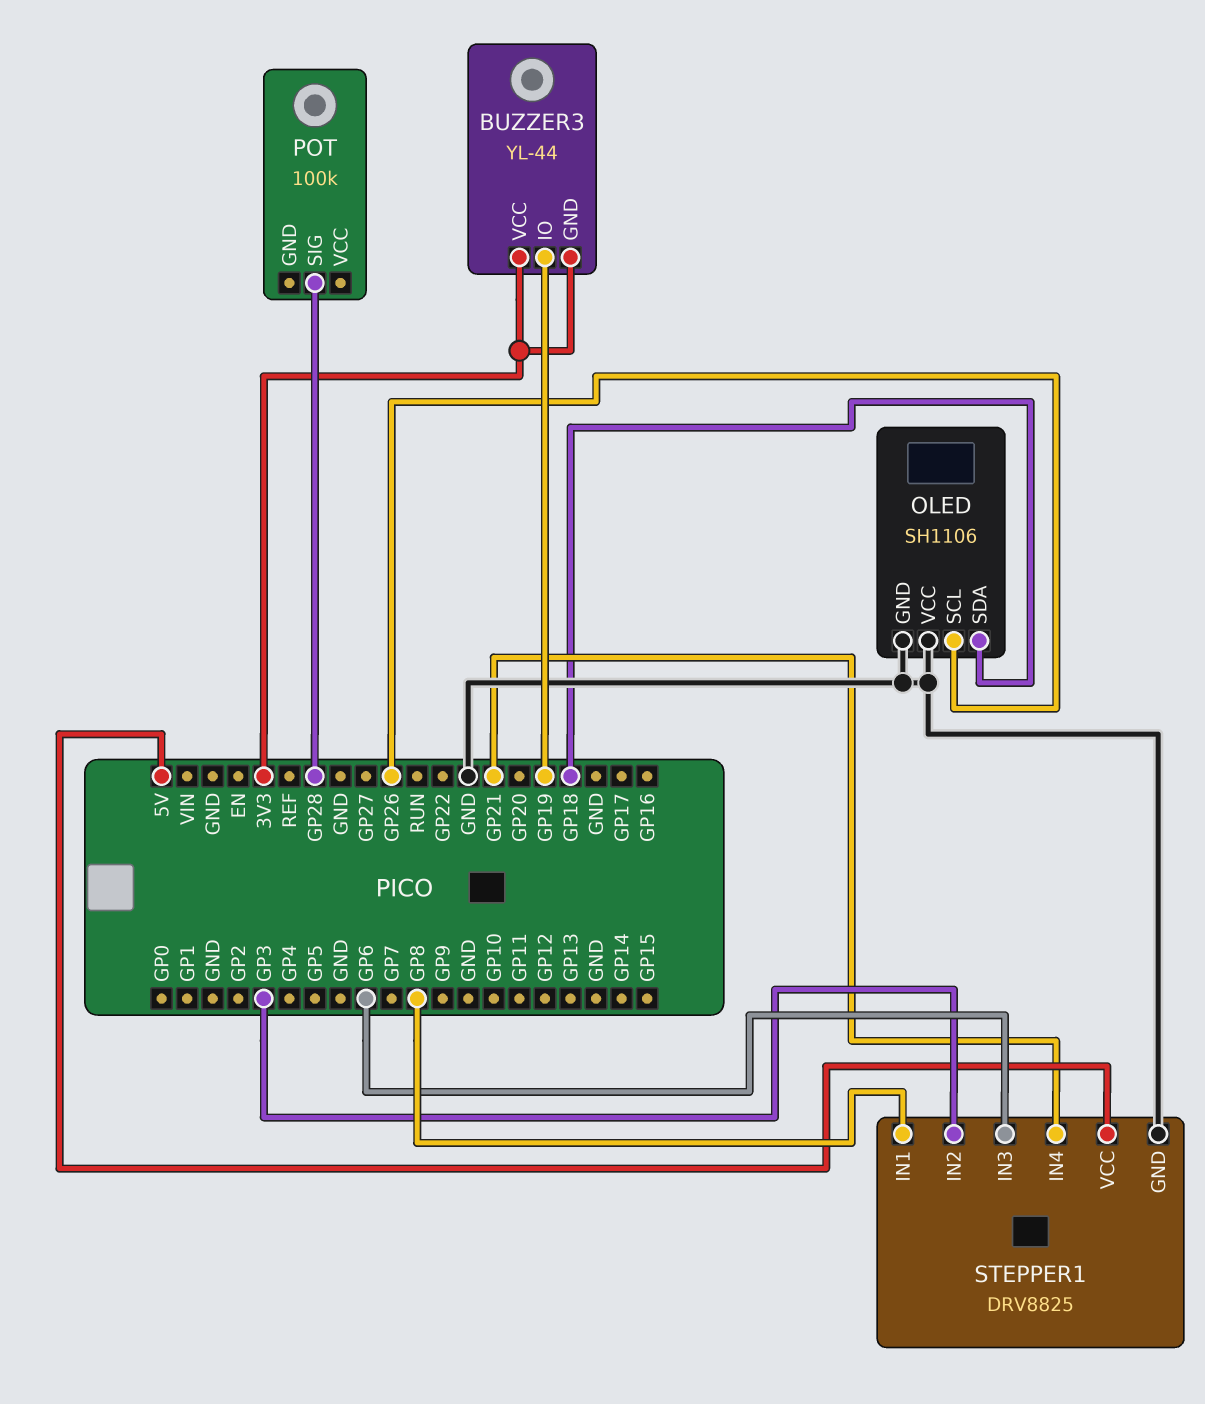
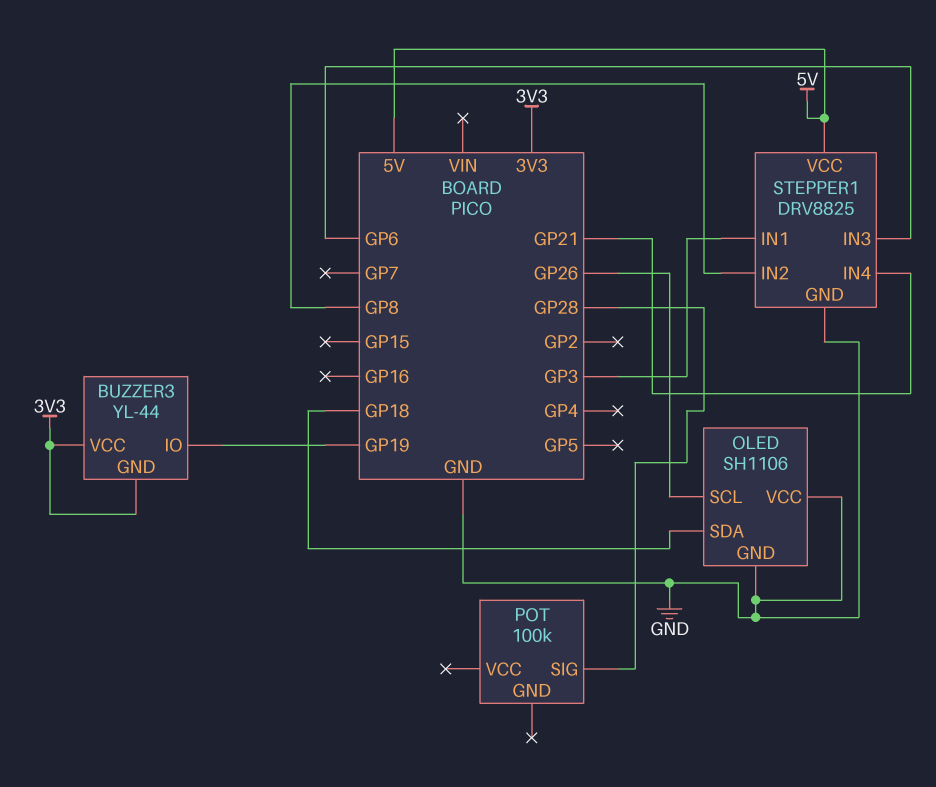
STEPPER1 pin IN1: GP8 -> GP3
STEPPER1 pin IN2: GP3 -> GP8

